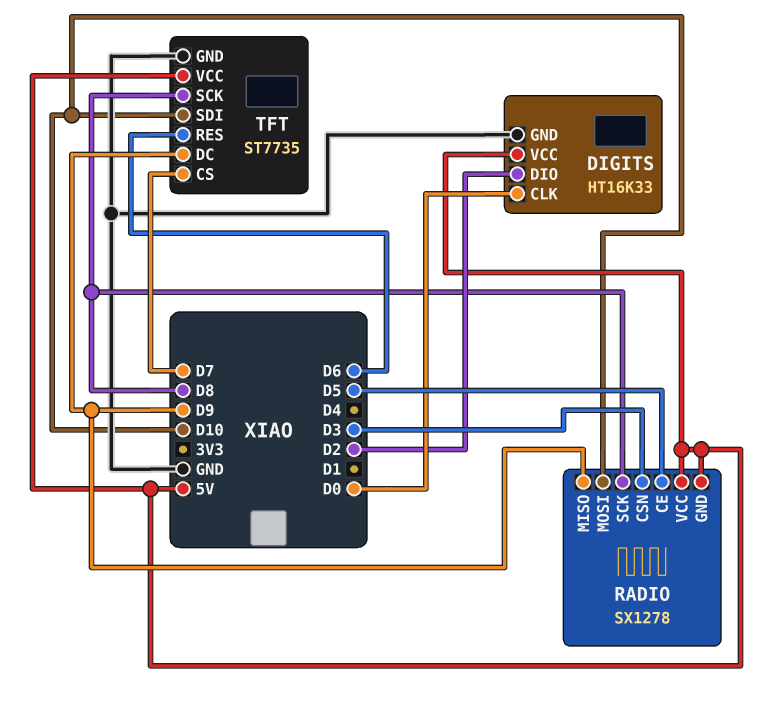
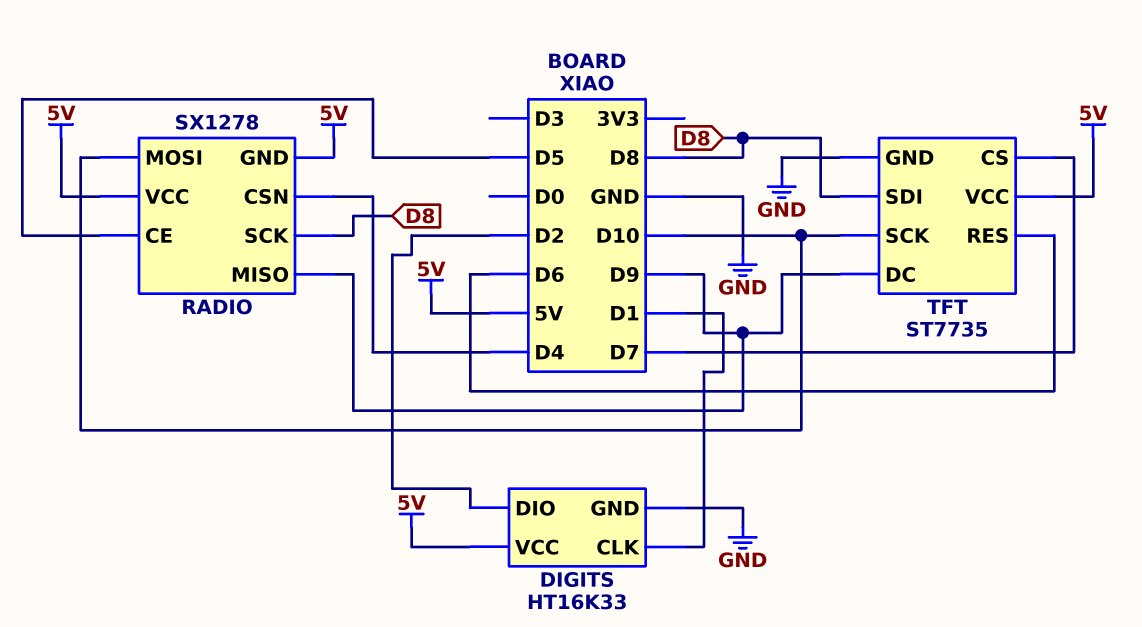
DIGITS pin CLK: D0 -> D1
RADIO pin CSN: D3 -> D4
TFT pin SCK: D8 -> D10
TFT pin SDI: D10 -> D8

